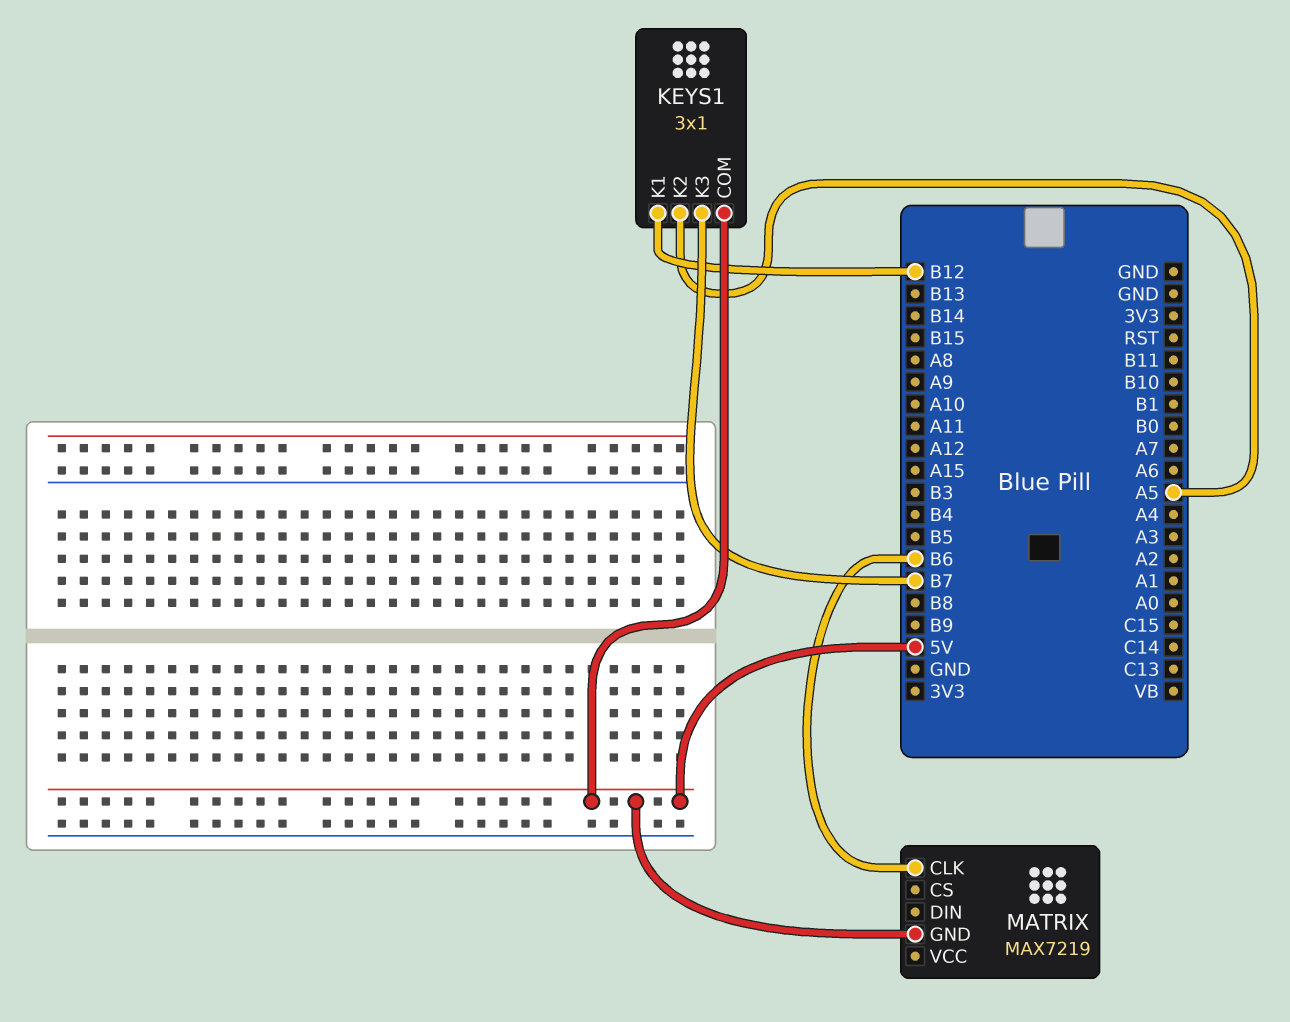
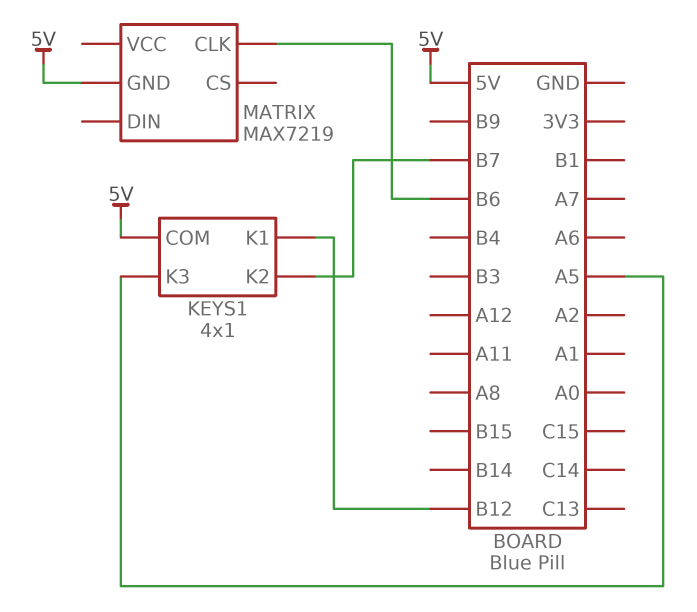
KEYS1: 3x1 -> 4x1
KEYS1 pin K2: A5 -> B7
KEYS1 pin K3: B7 -> A5

